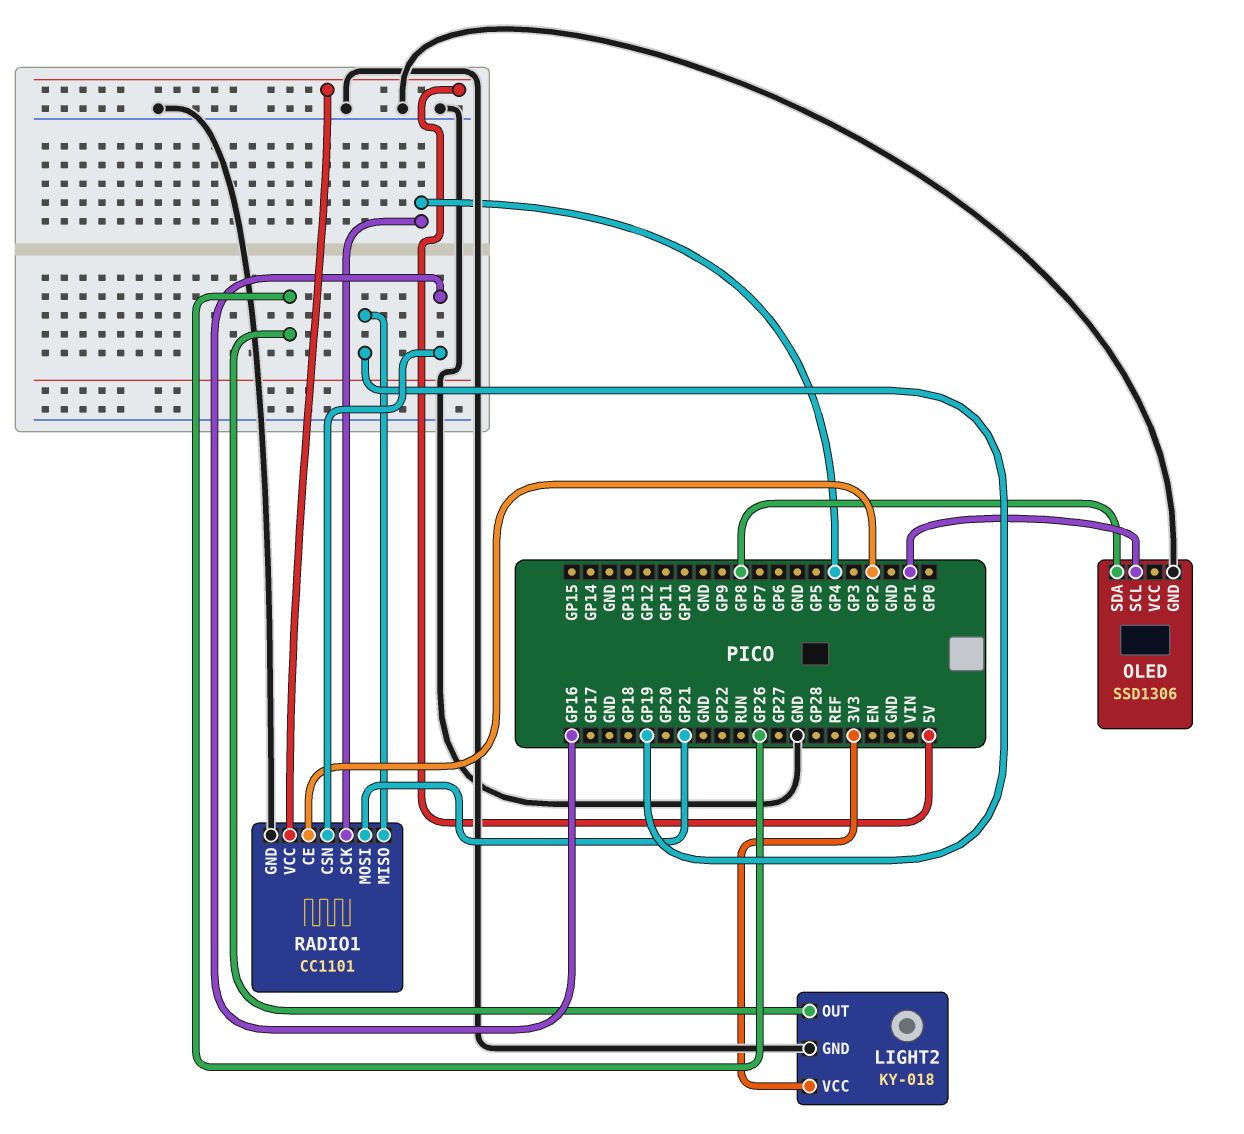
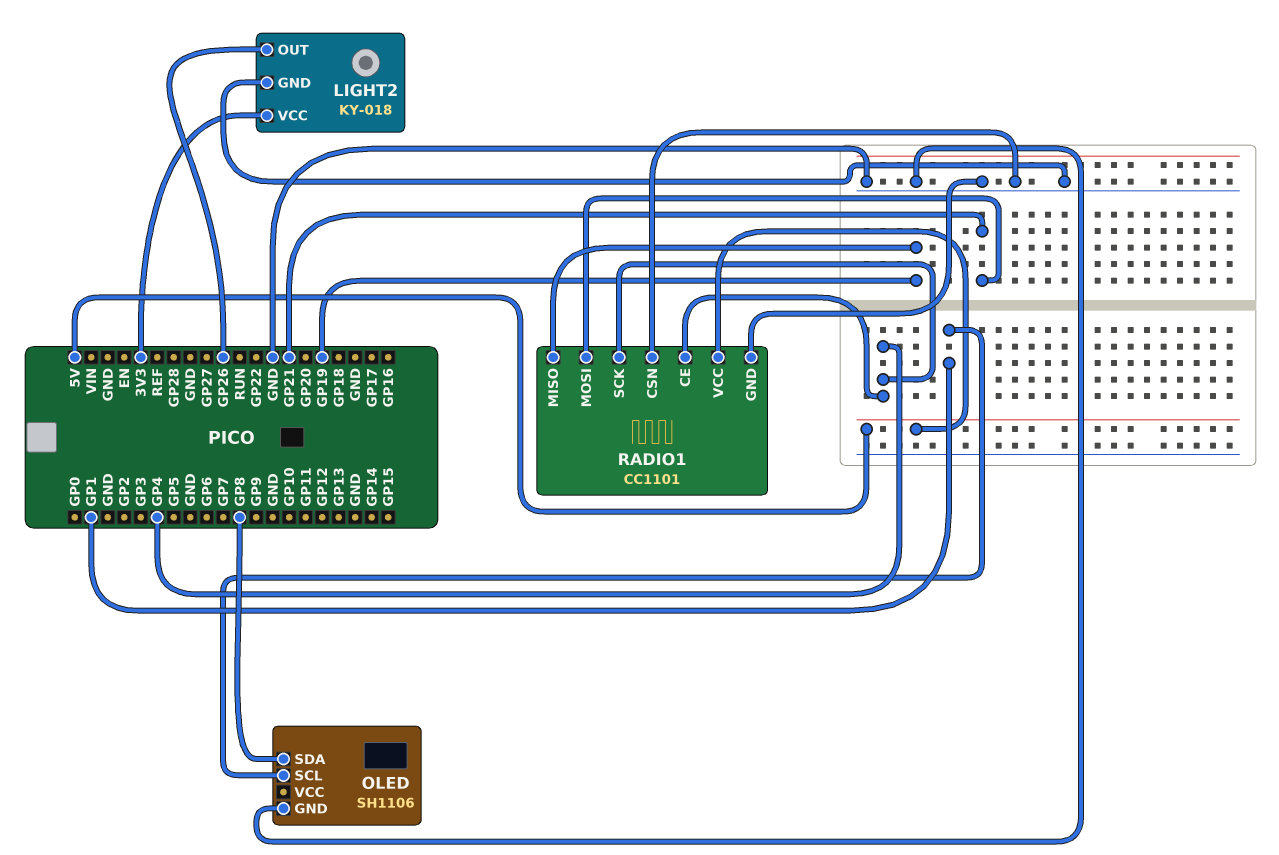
OLED: SSD1306 -> SH1106
RADIO1 pin CE: GP2 -> GP4
RADIO1 pin CSN: GP16 -> GND

